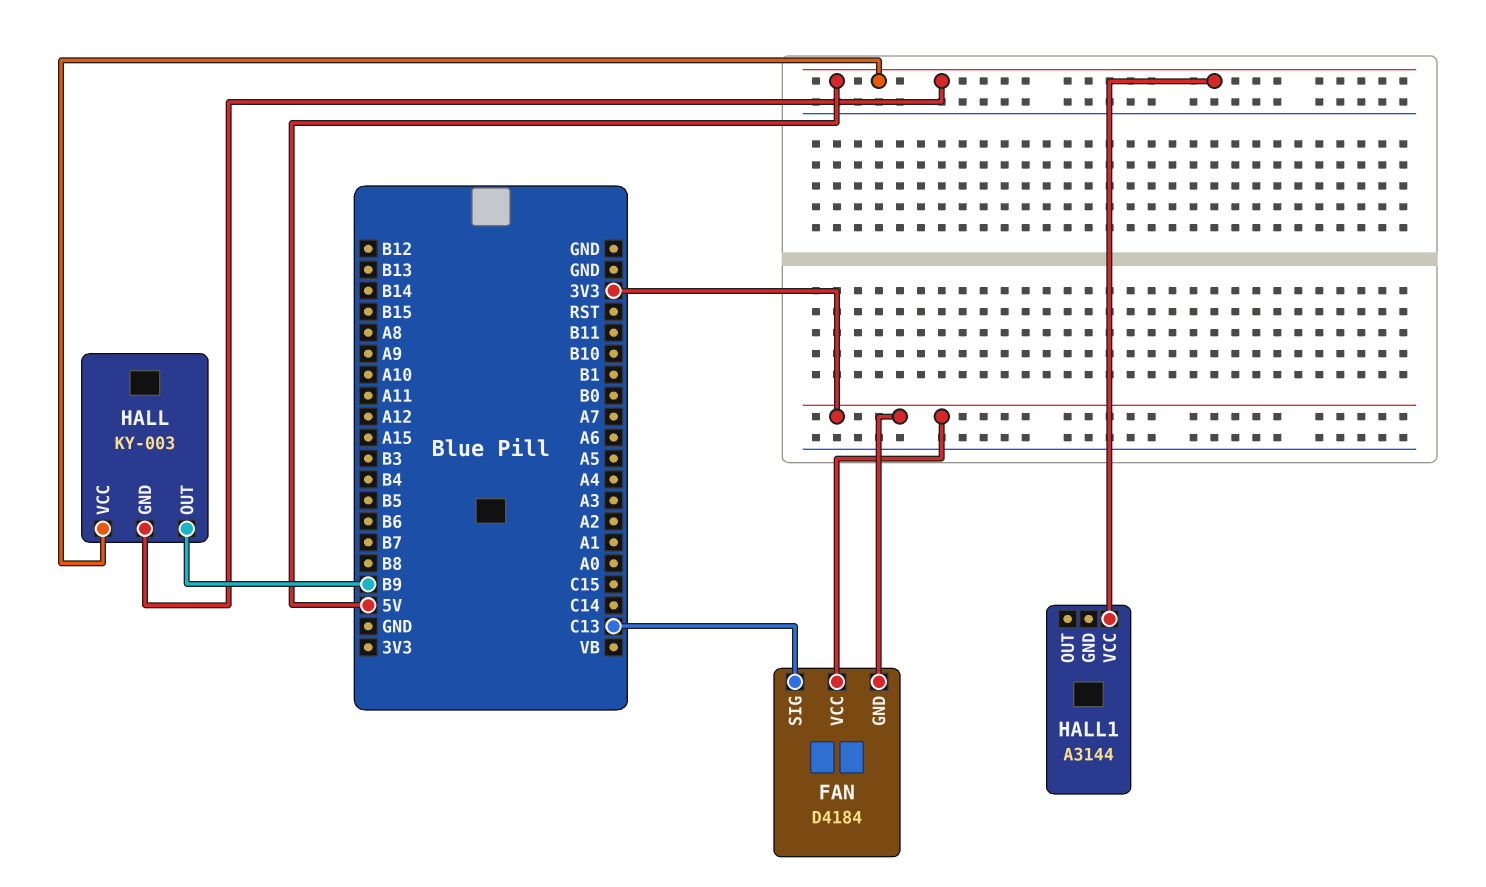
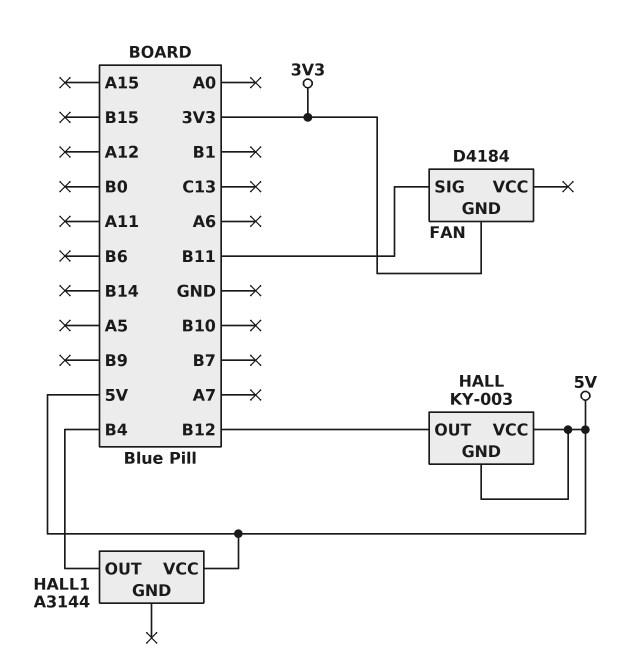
FAN pin SIG: C13 -> B11
FAN pin VCC: 3V3 -> none
HALL pin OUT: B9 -> B12
HALL1 pin OUT: none -> B4

